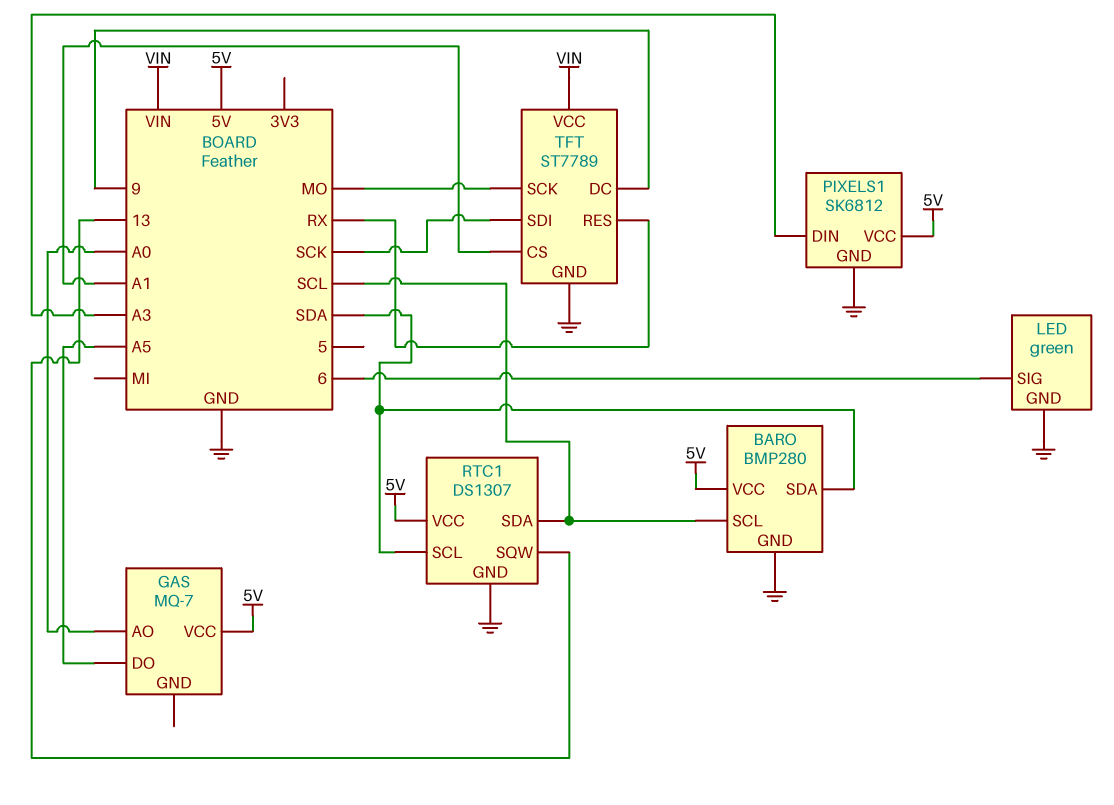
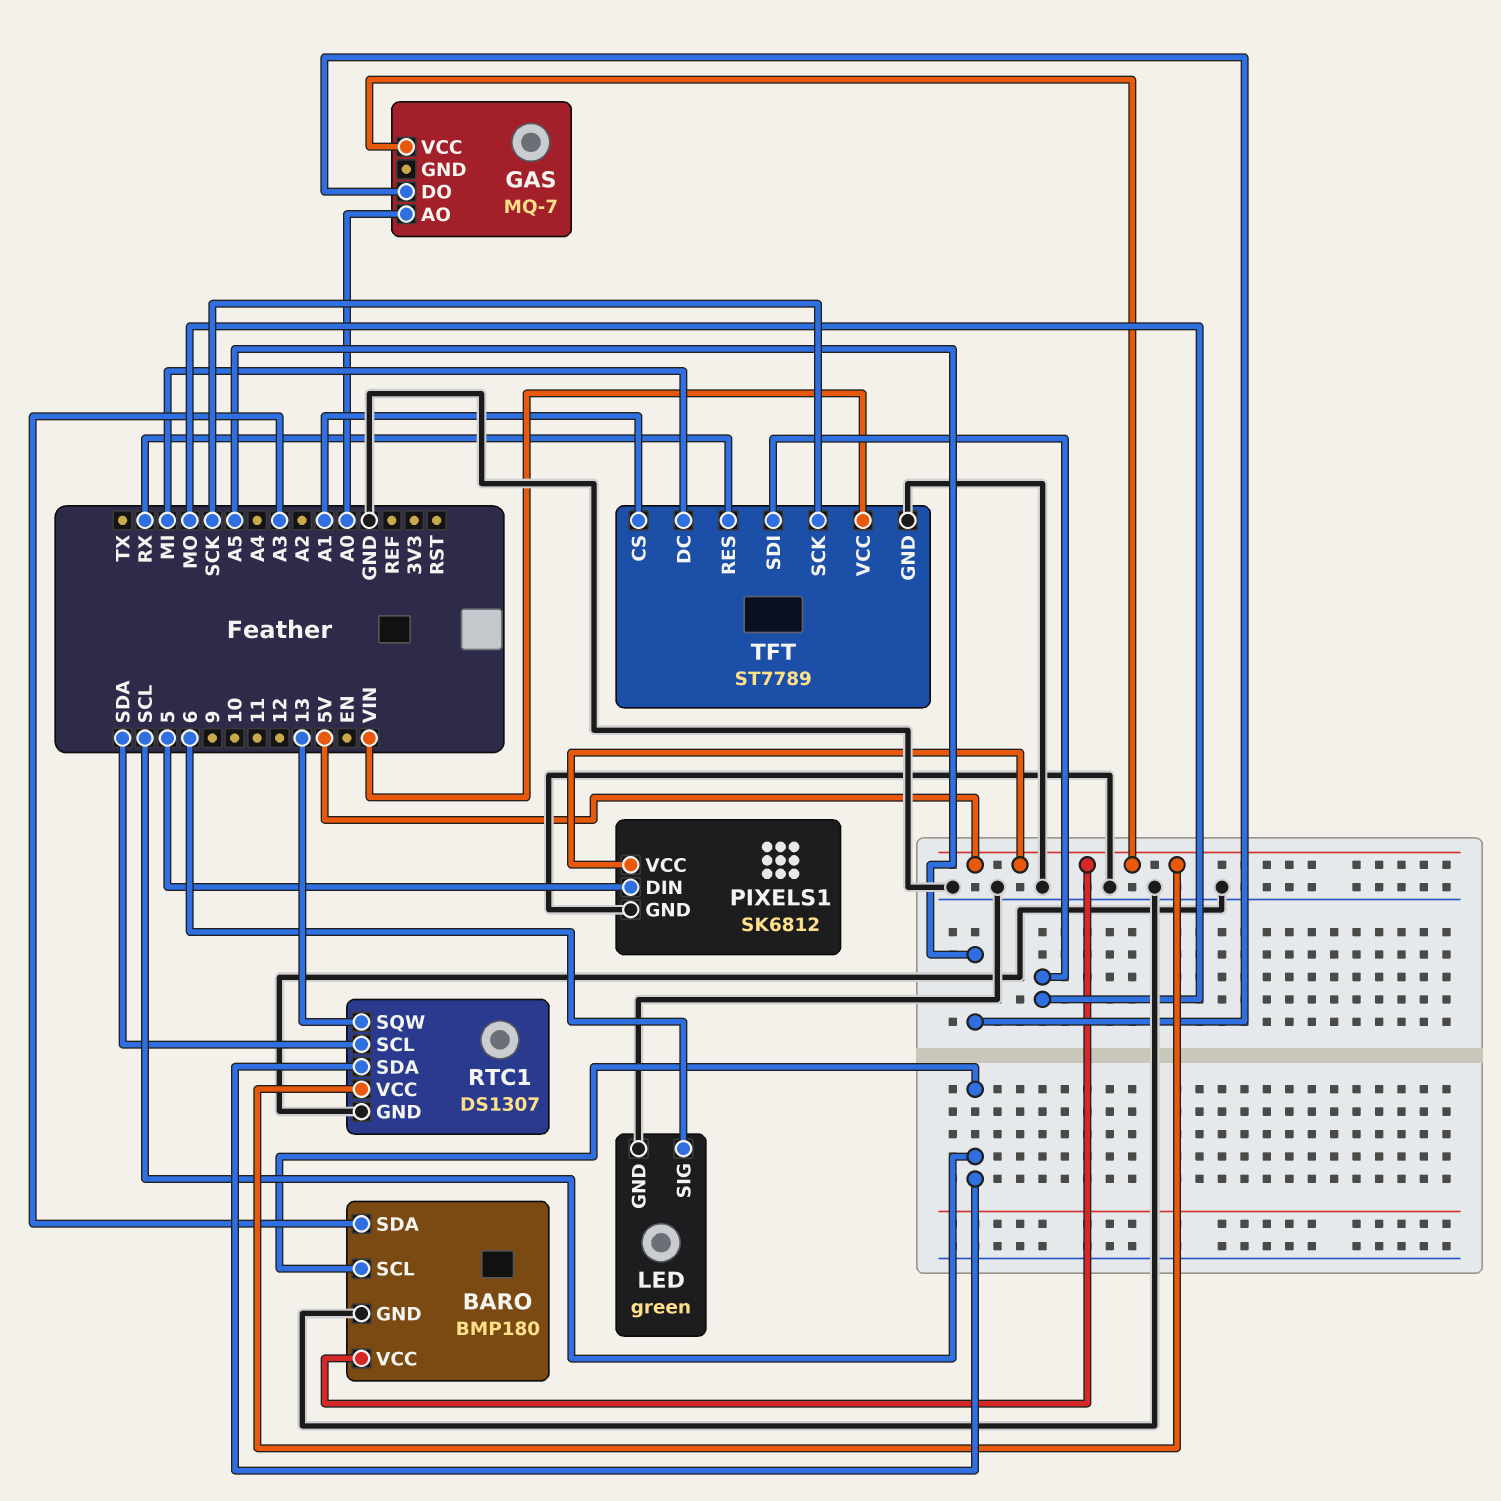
BARO: BMP280 -> BMP180
BARO pin SDA: SDA -> A3
PIXELS1 pin DIN: A3 -> 5
TFT pin DC: 9 -> MI
TFT pin SCK: MO -> SCK
TFT pin SDI: SCK -> MO

